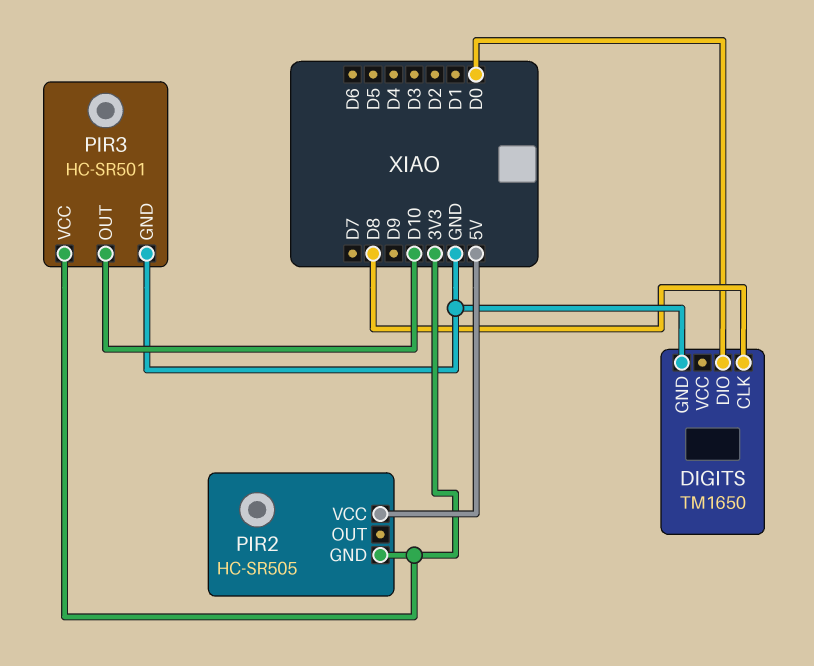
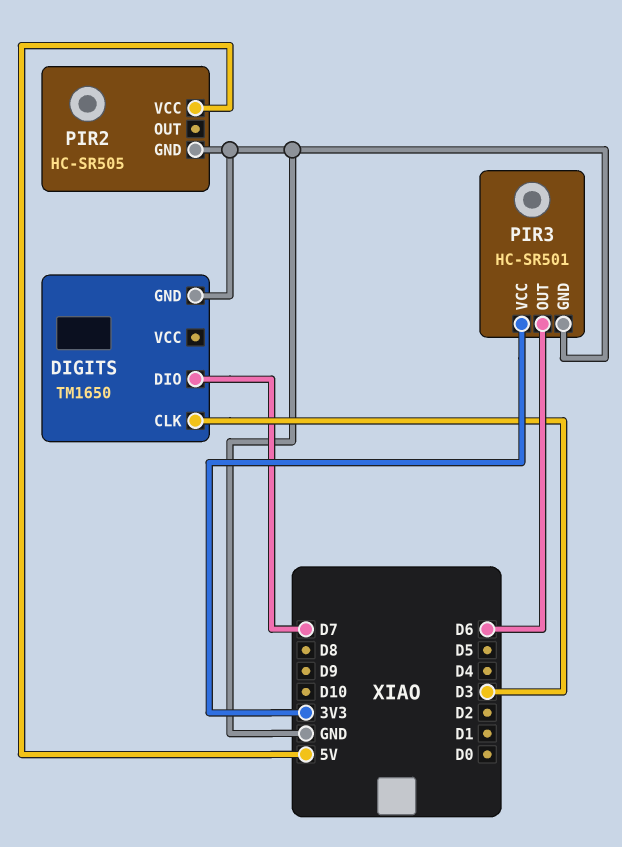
DIGITS pin CLK: D8 -> D3
DIGITS pin DIO: D0 -> D7
PIR2 pin GND: 3V3 -> GND
PIR3 pin OUT: D10 -> D6

